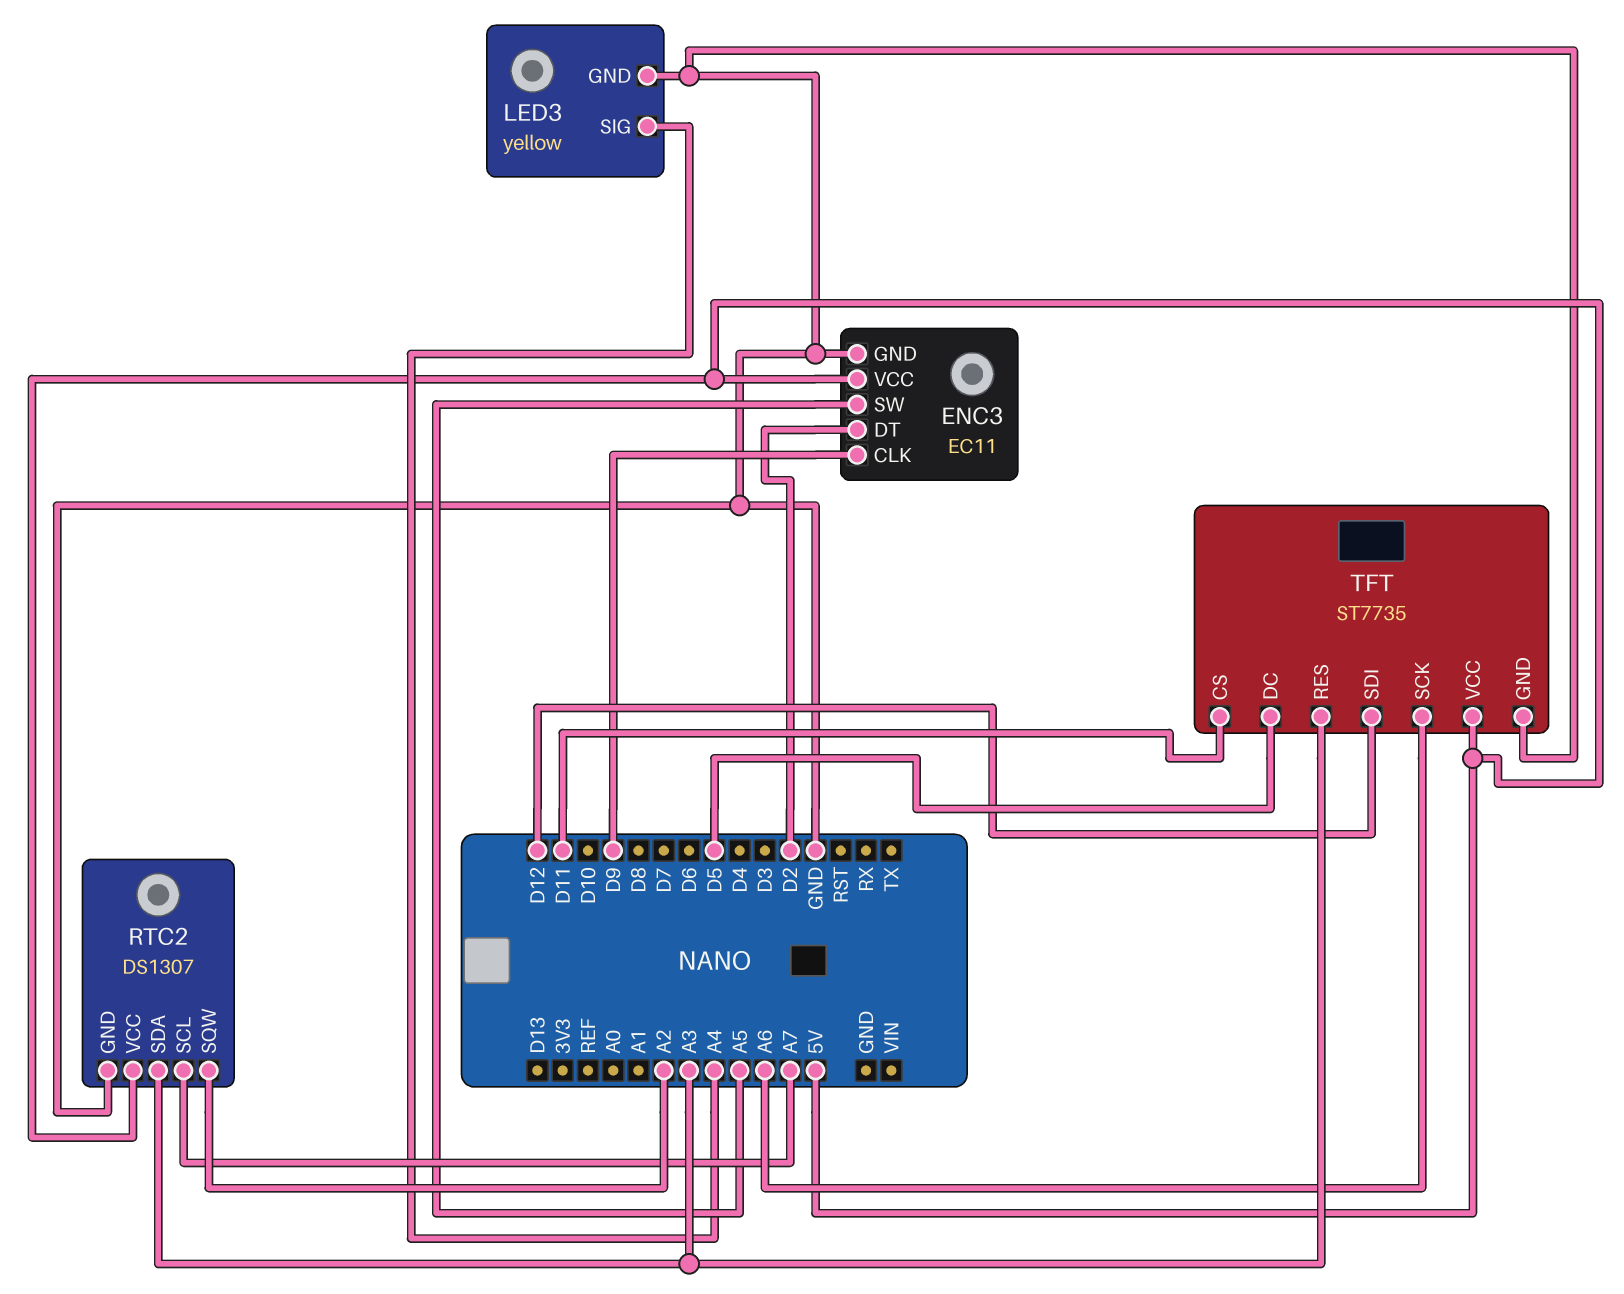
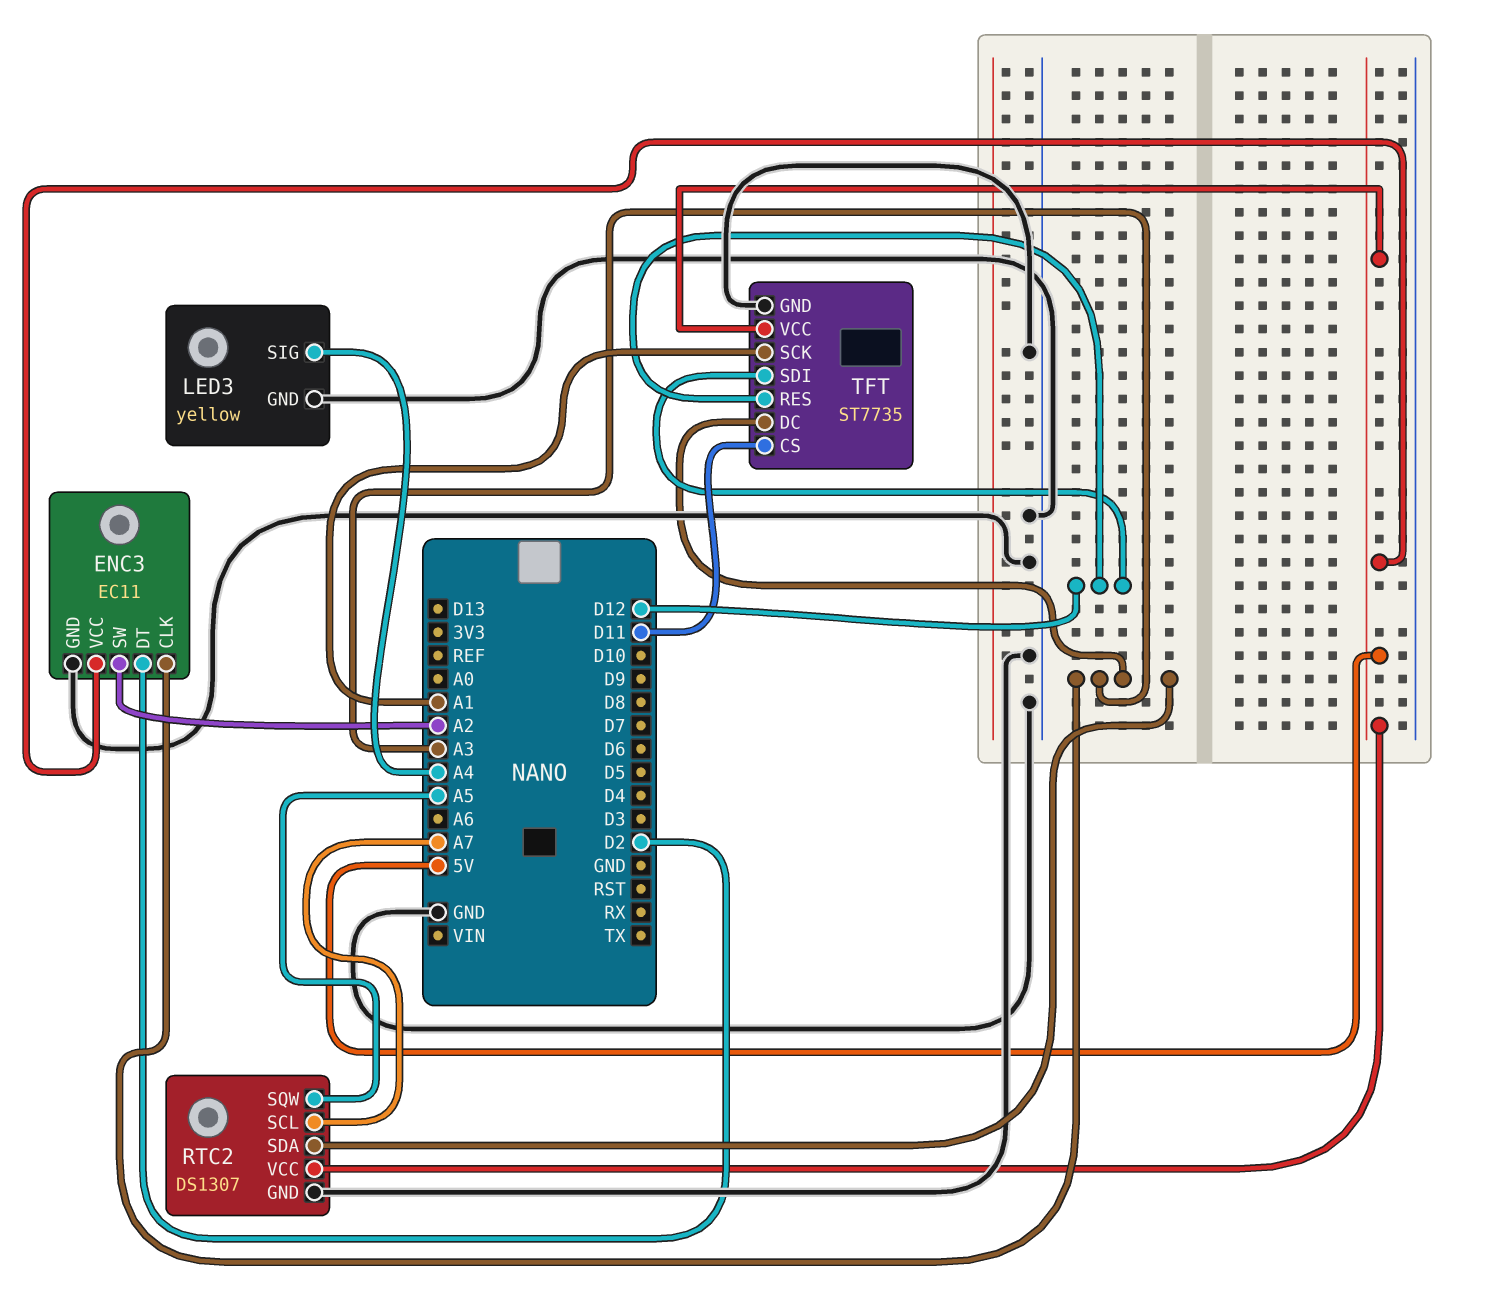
ENC3 pin CLK: D9 -> A3
ENC3 pin SW: A5 -> A2
RTC2 pin SQW: A2 -> A5
TFT pin DC: D5 -> A3
TFT pin RES: A3 -> D12
TFT pin SCK: A6 -> A1

